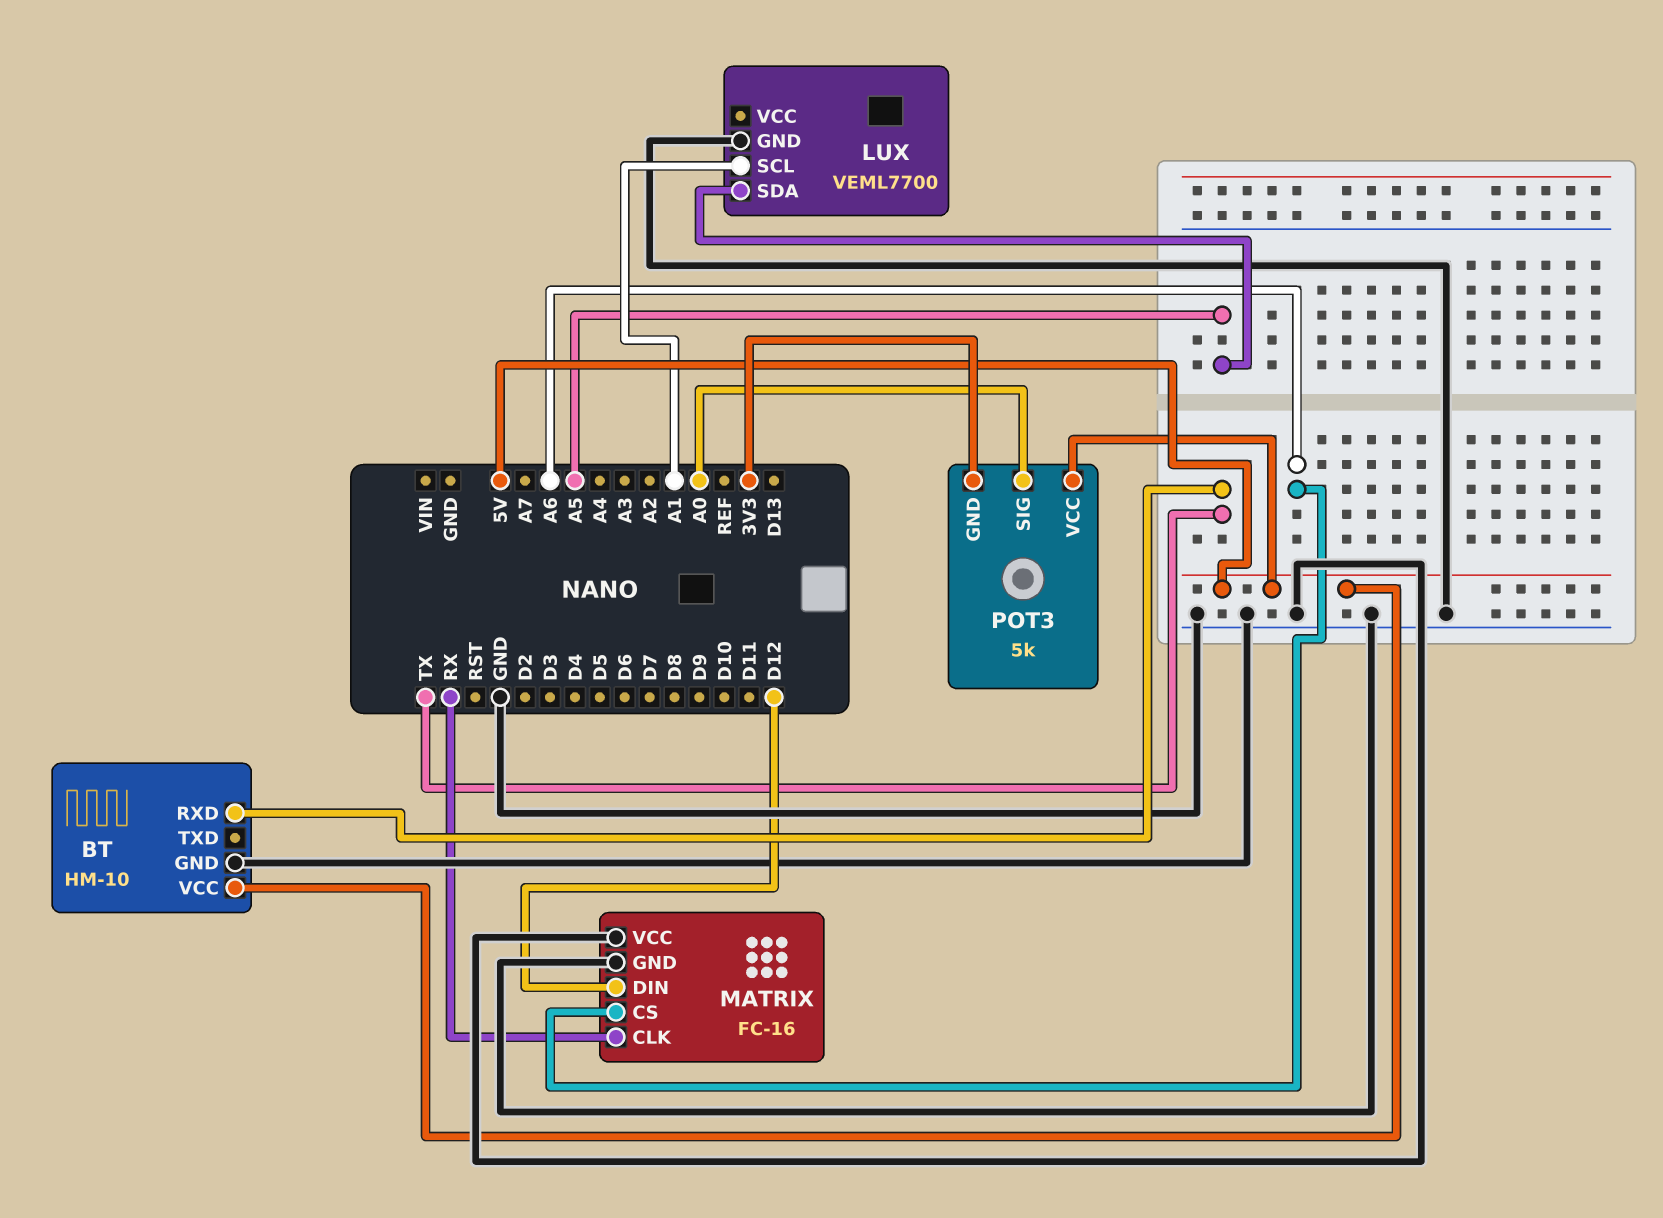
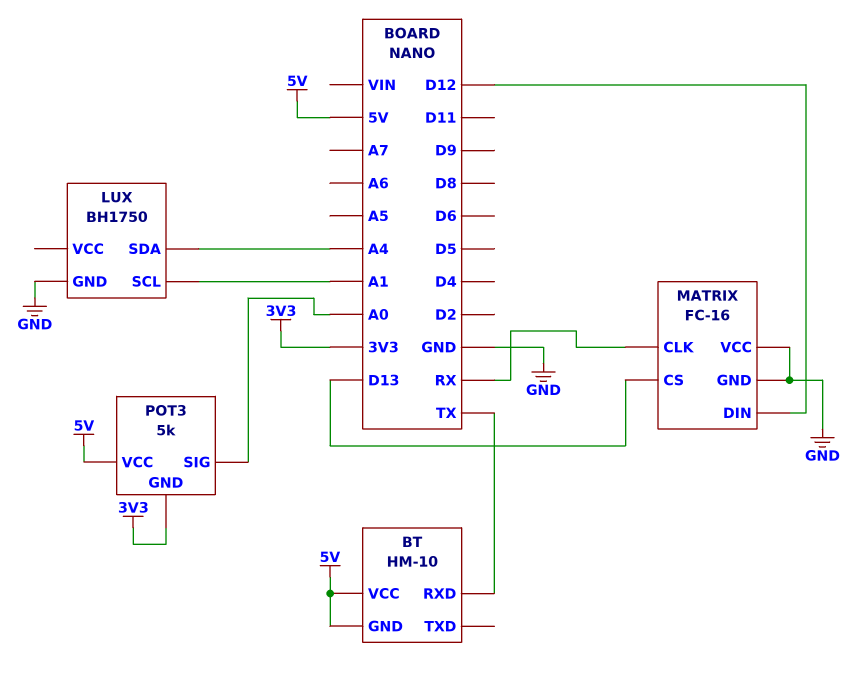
BT pin GND: GND -> 5V
LUX: VEML7700 -> BH1750
LUX pin SDA: A5 -> A4
MATRIX pin CS: A6 -> D13

